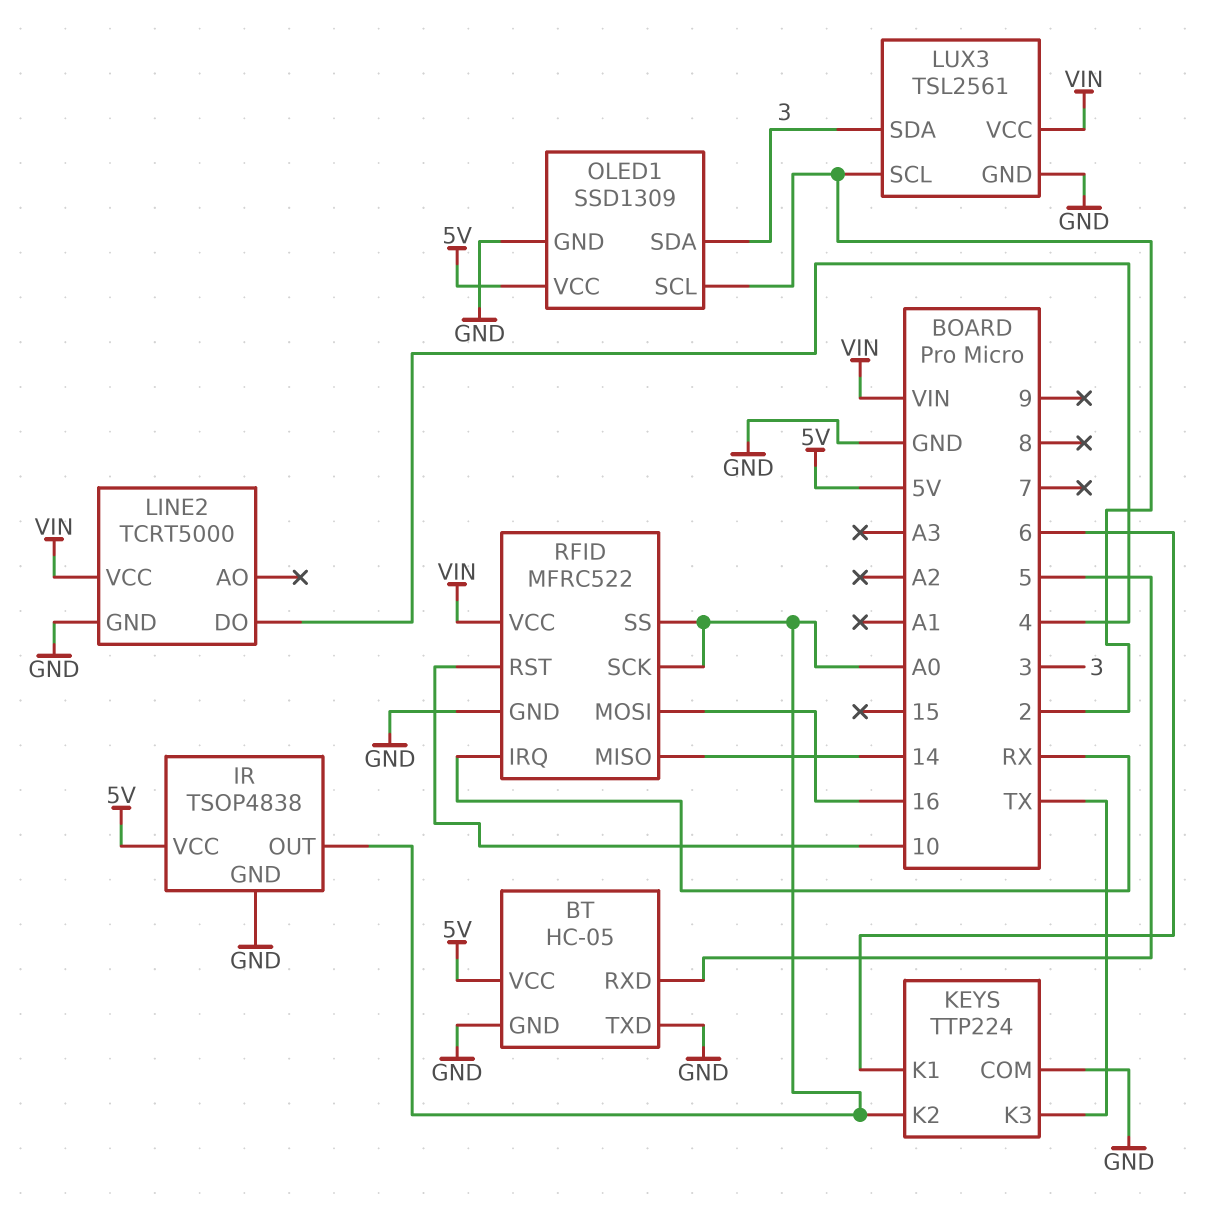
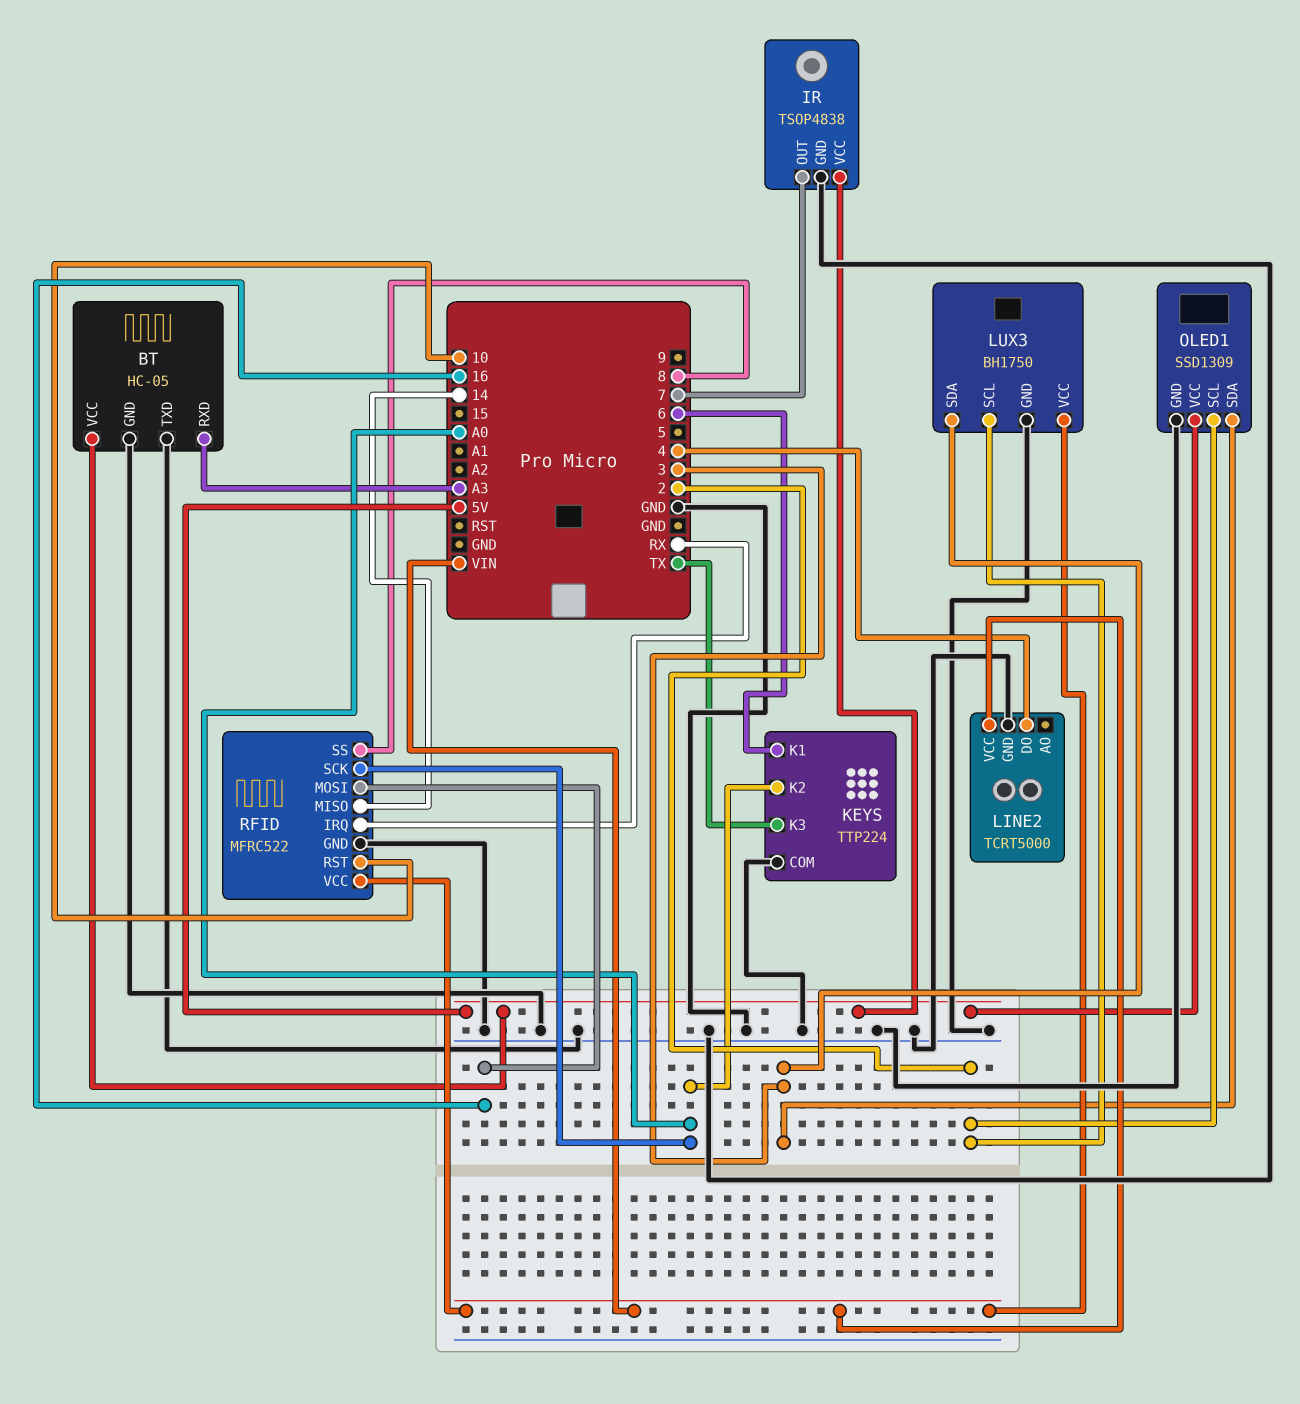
BT pin RXD: 5 -> A3
IR pin OUT: A0 -> 7
LUX3: TSL2561 -> BH1750
RFID pin SS: A0 -> 8

